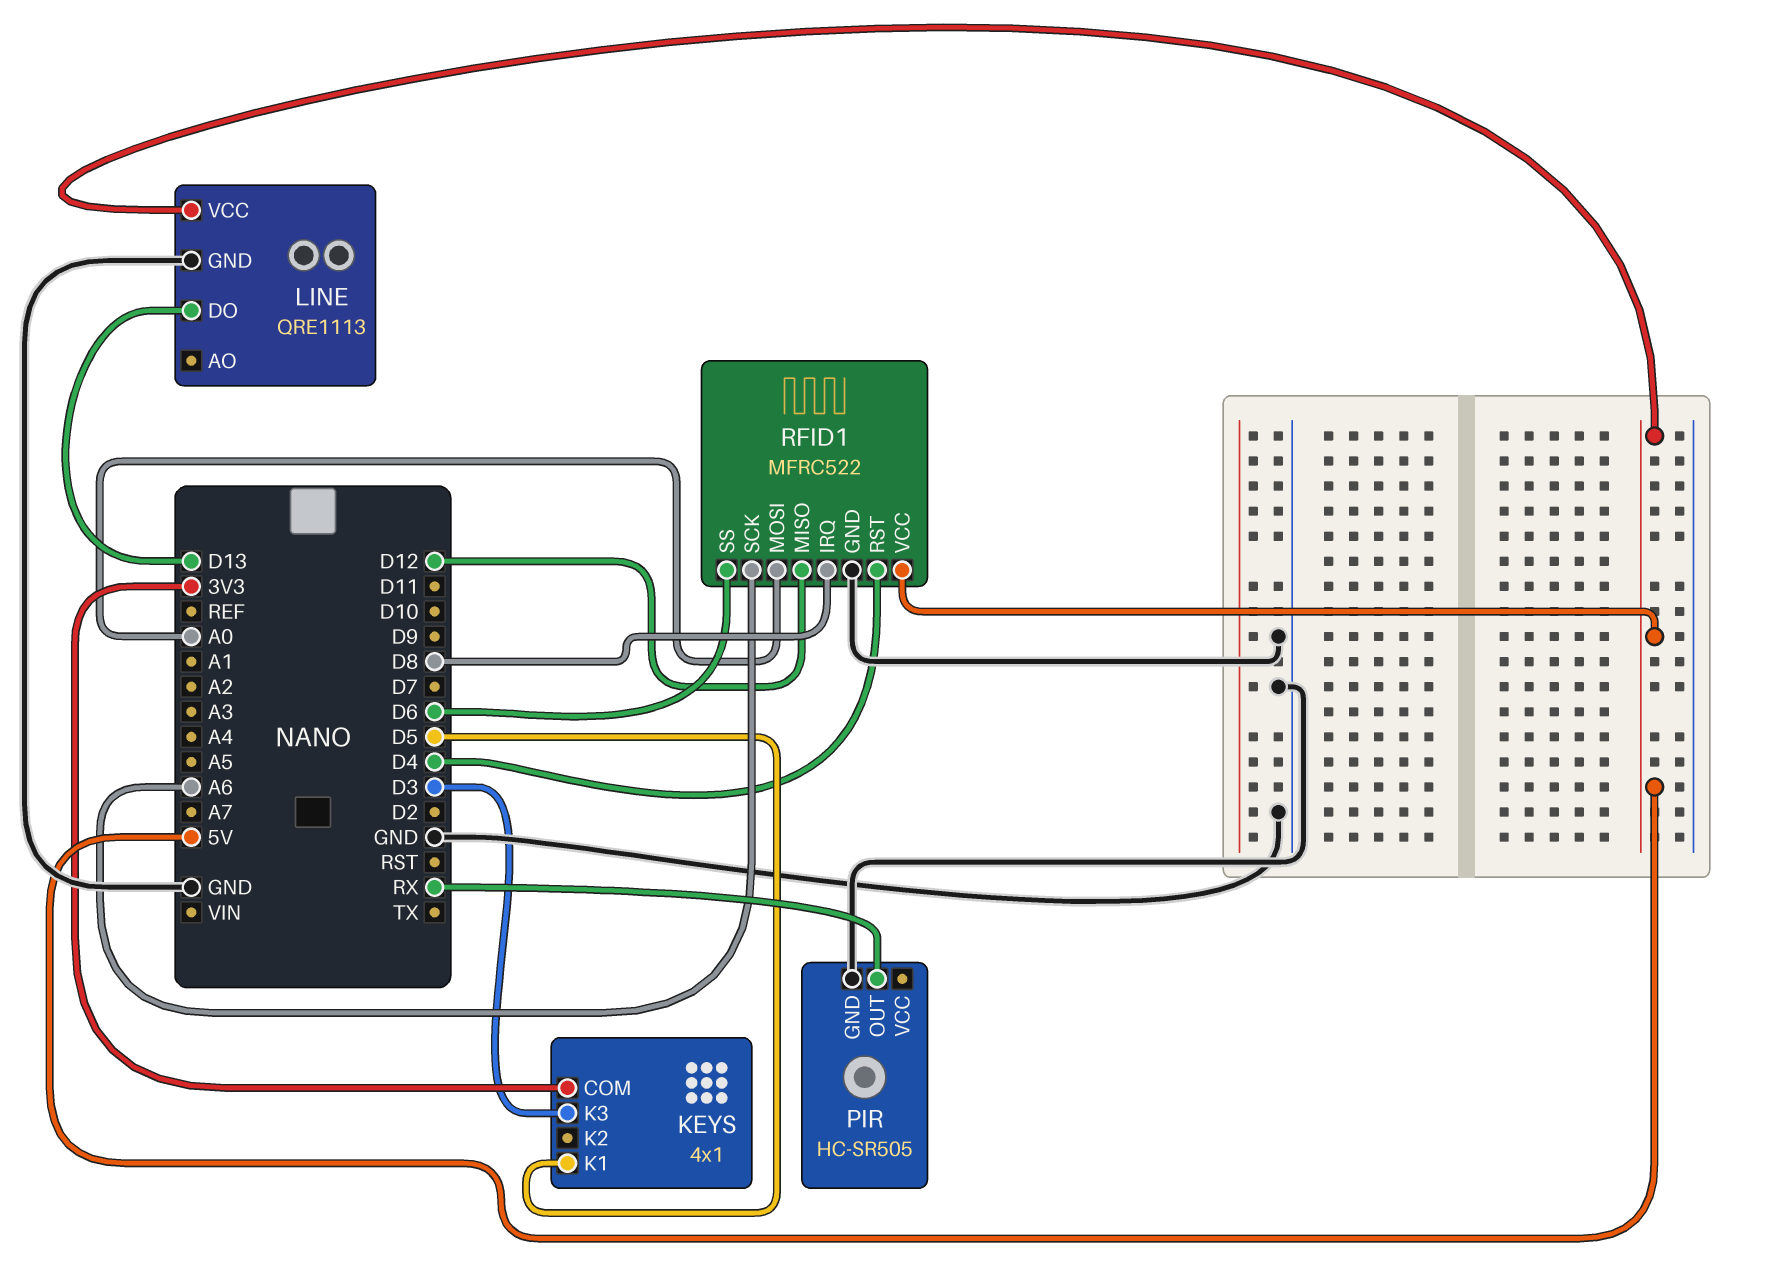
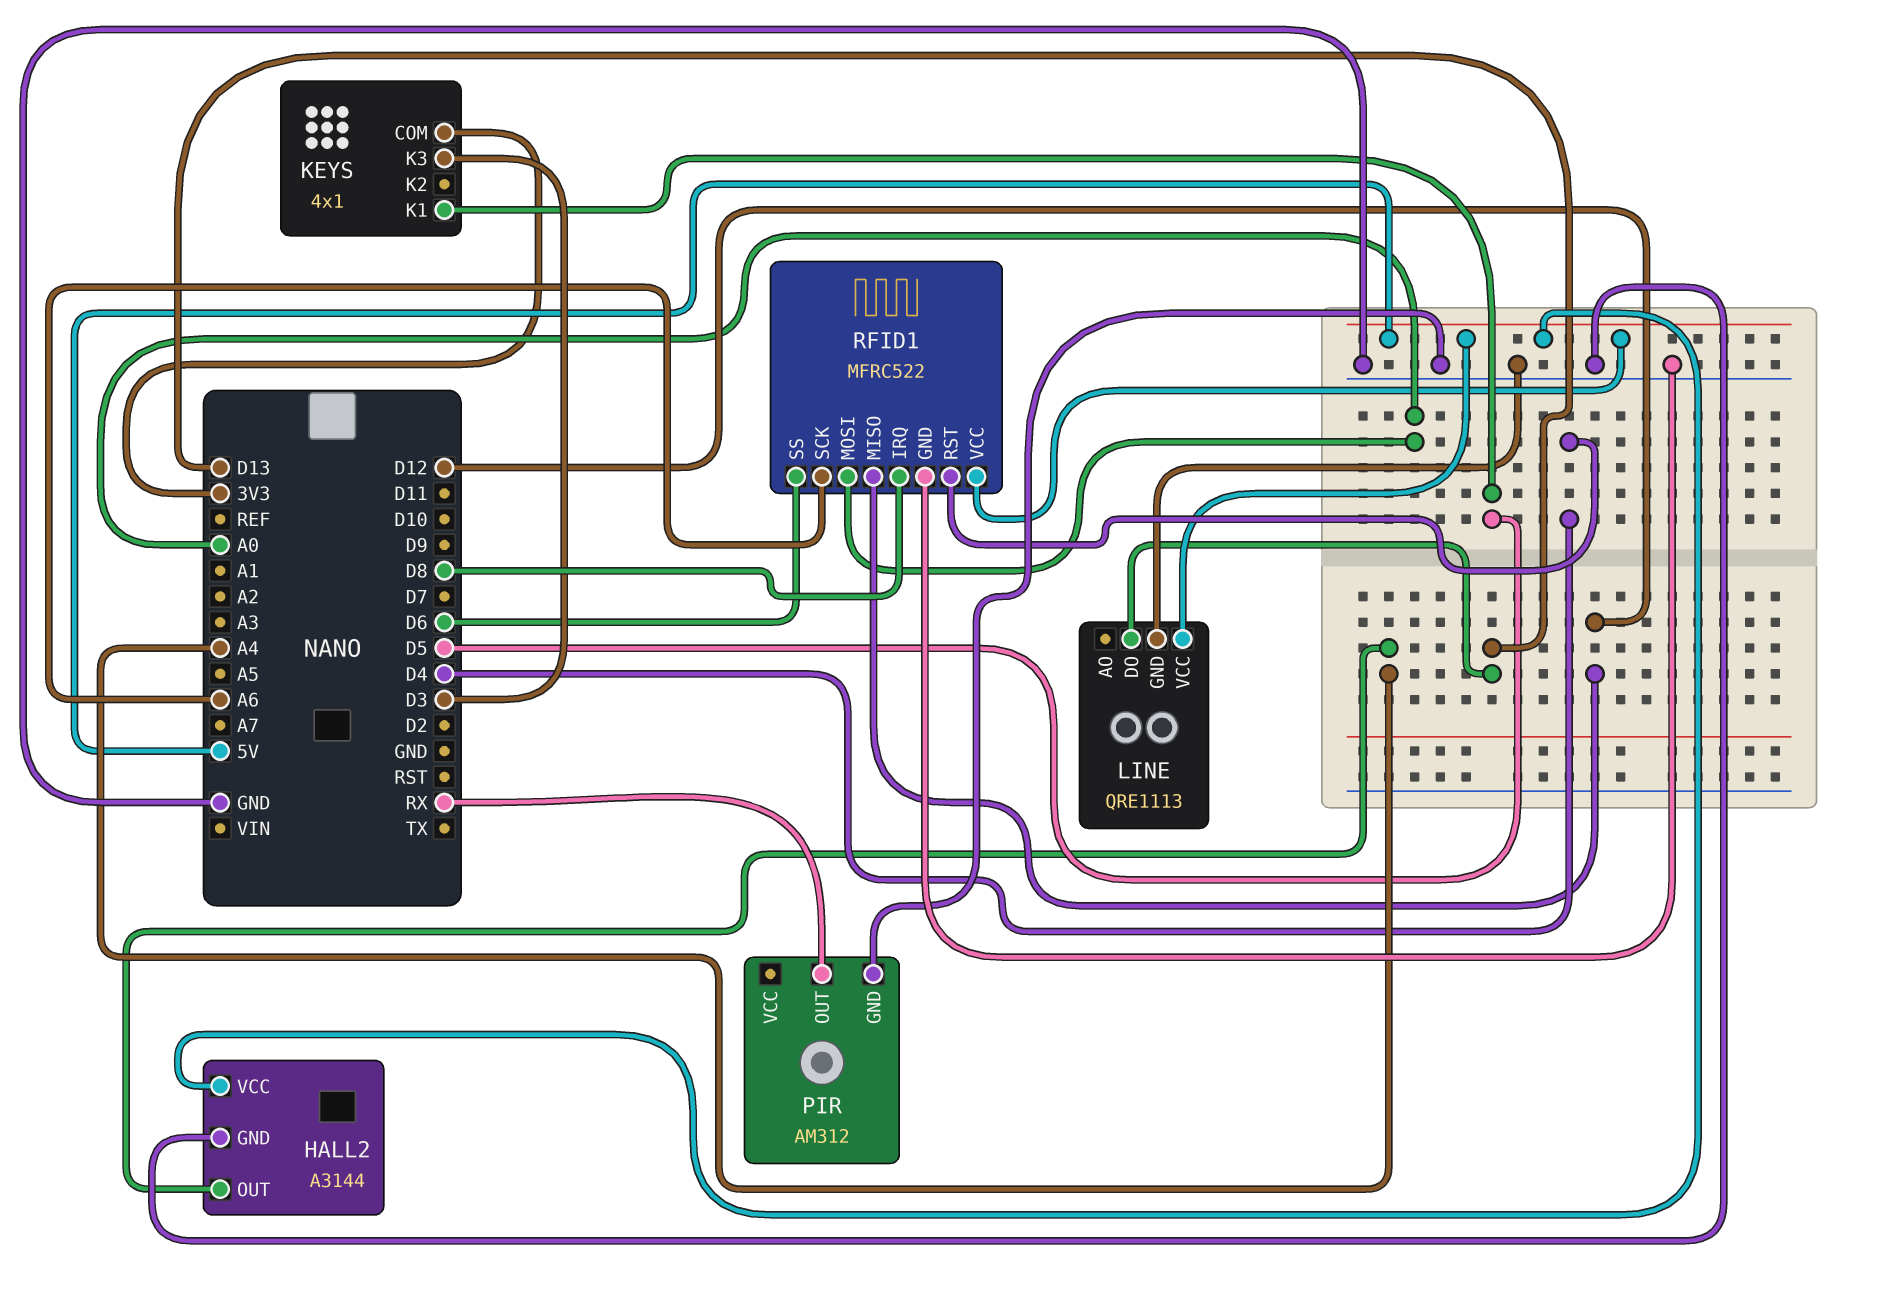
HALL2: none -> A3144
HALL2 pin GND: none -> GND
HALL2 pin OUT: none -> A4
HALL2 pin VCC: none -> 5V
PIR: HC-SR505 -> AM312

